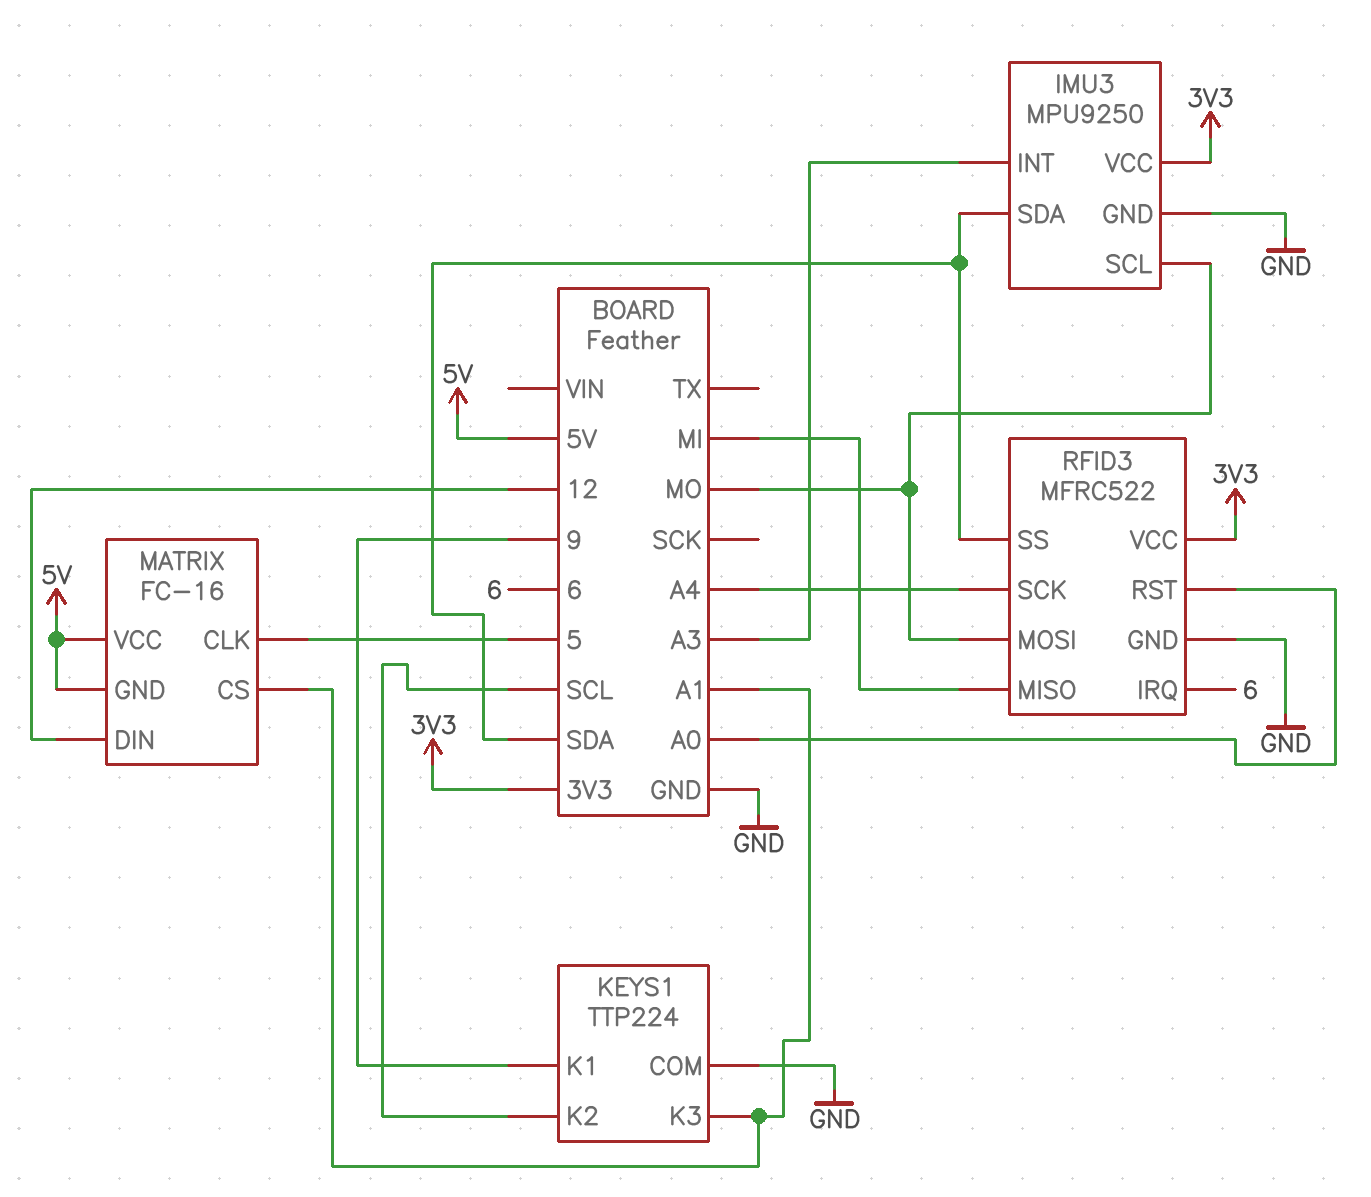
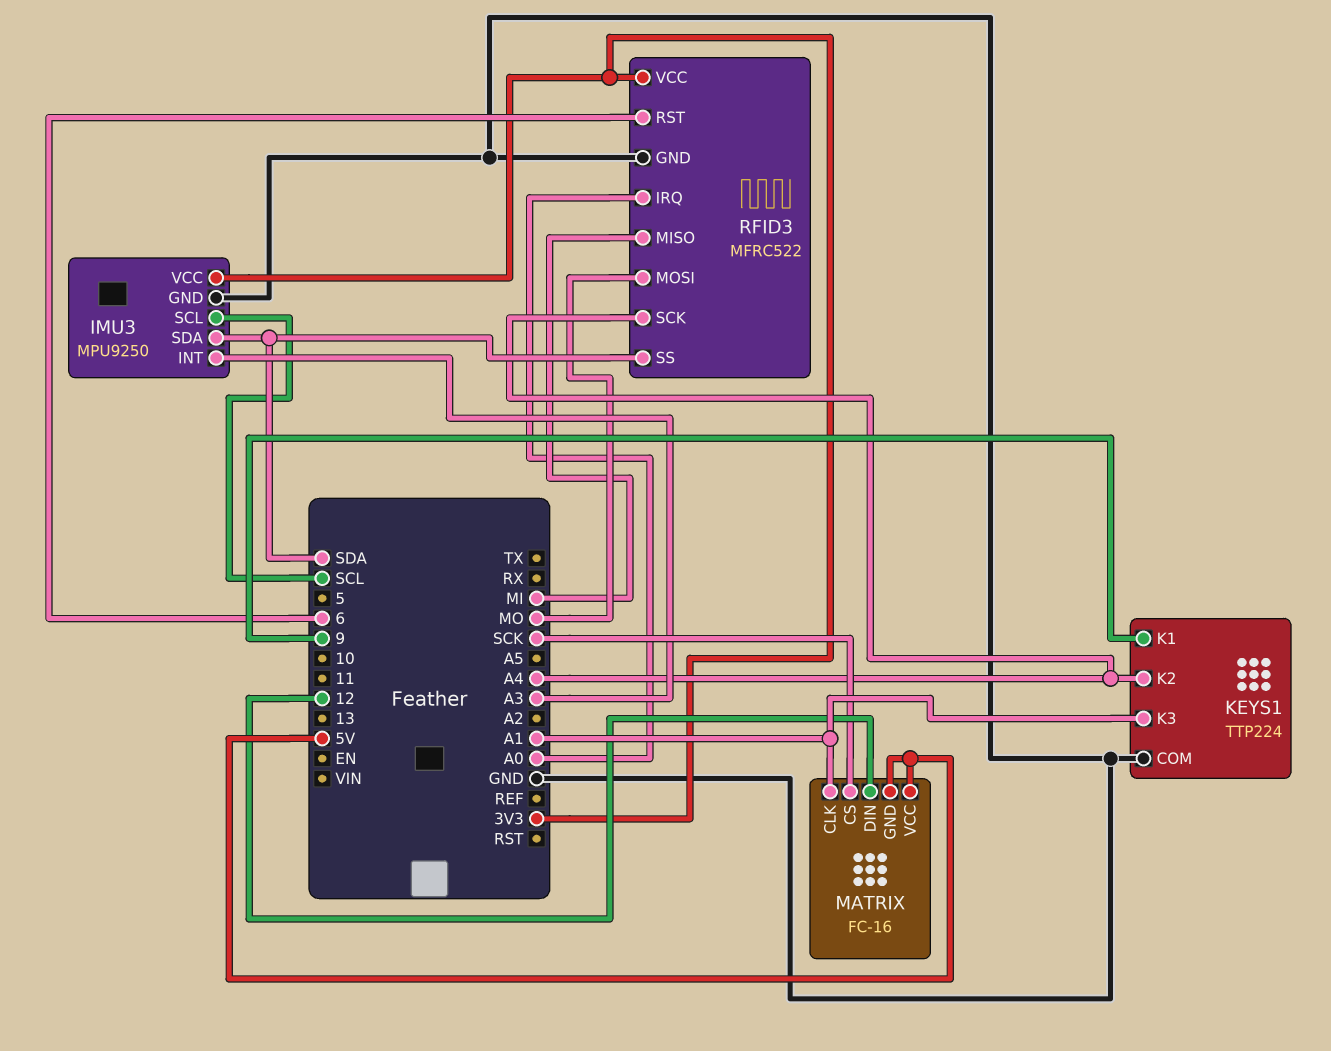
IMU3 pin SCL: MO -> SCL
KEYS1 pin K2: SCL -> A4
MATRIX pin CLK: 5 -> A1
MATRIX pin CS: A1 -> SCK
RFID3 pin IRQ: 6 -> A0
RFID3 pin RST: A0 -> 6

